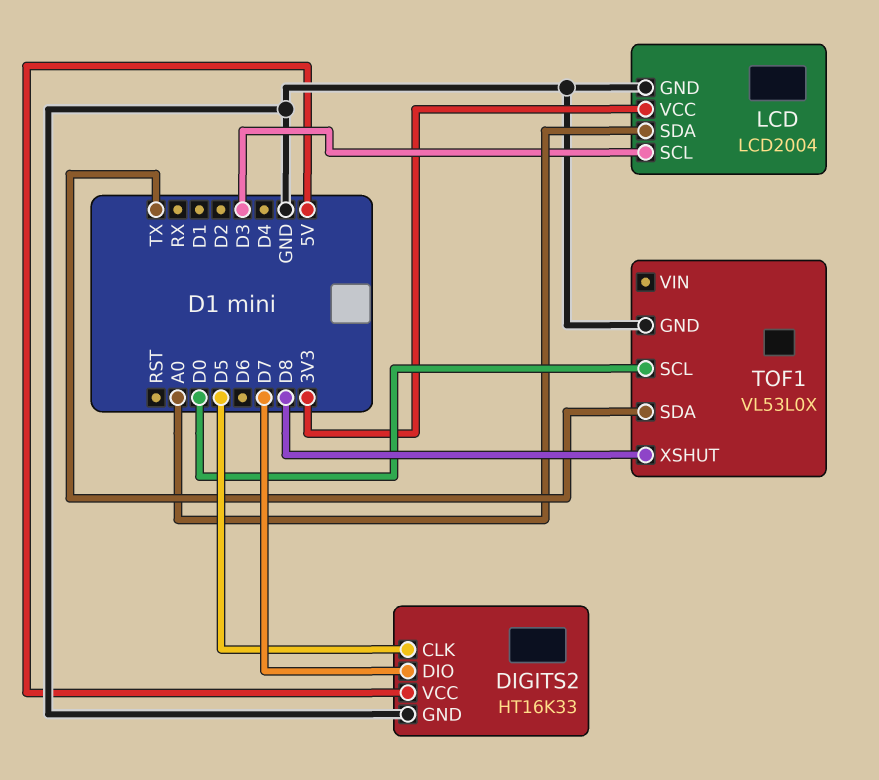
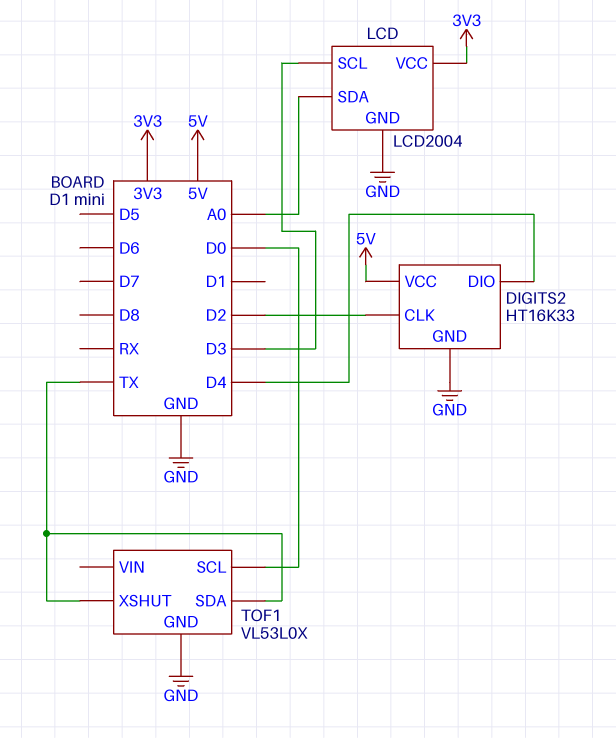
DIGITS2 pin CLK: D5 -> D2
DIGITS2 pin DIO: D7 -> D4
TOF1 pin XSHUT: D8 -> TX

